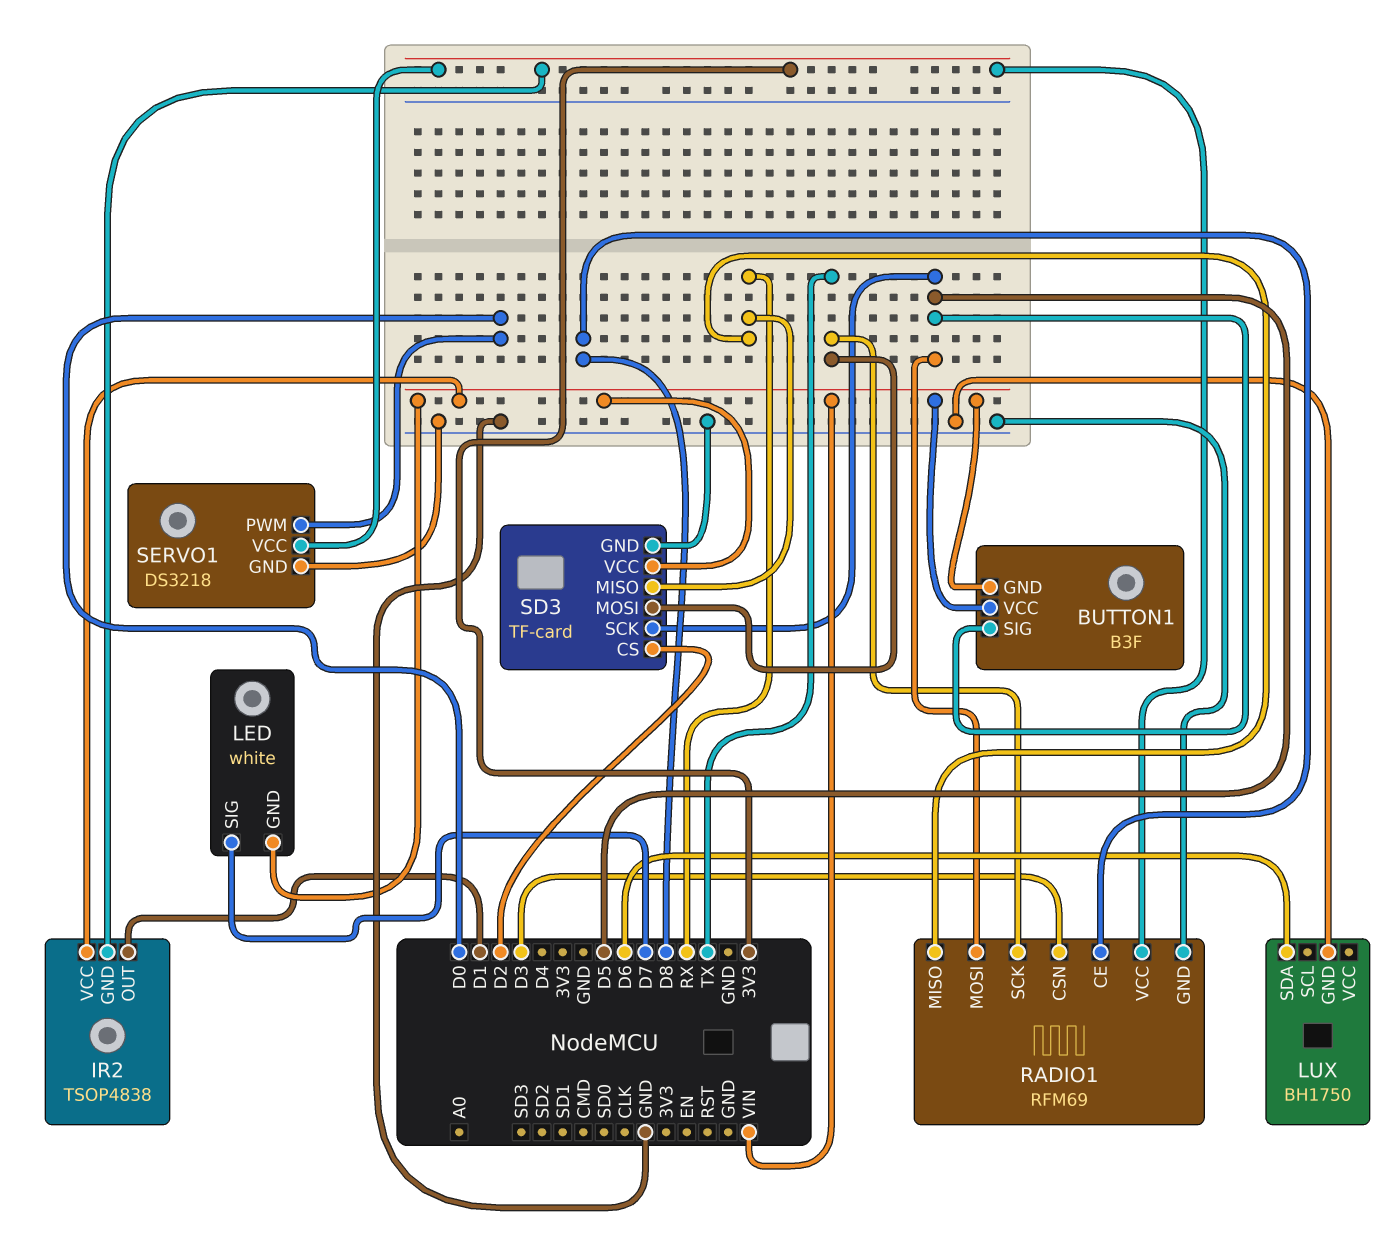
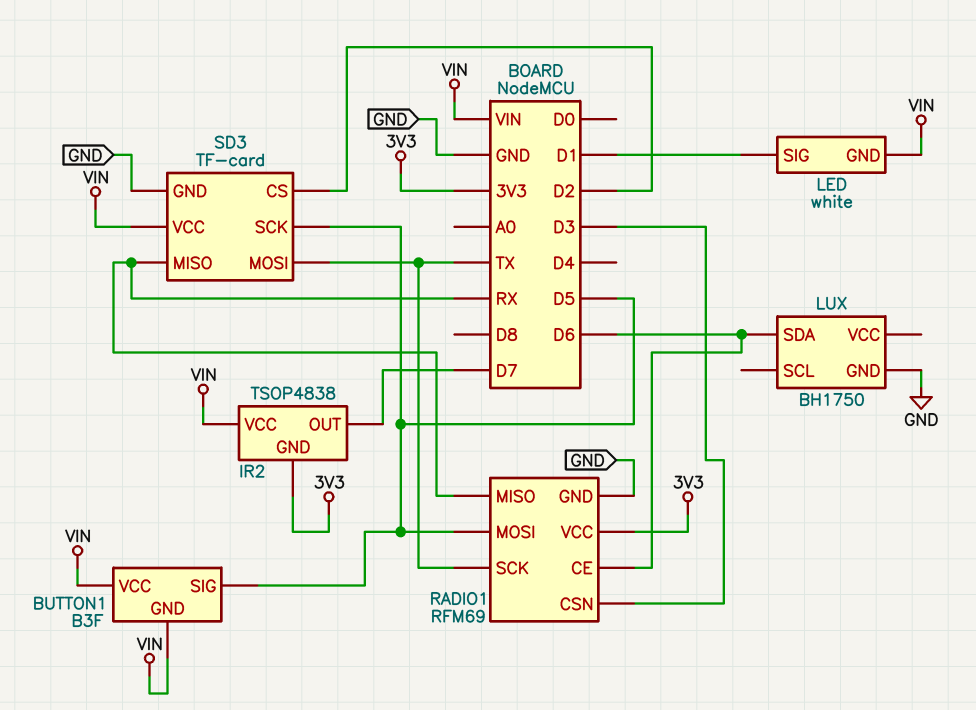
IR2 pin OUT: D1 -> D7
LED pin SIG: D7 -> D1
RADIO1 pin CE: D8 -> D6
SERVO1: DS3218 -> none
SERVO1 pin GND: GND -> none
SERVO1 pin PWM: D0 -> none
SERVO1 pin VCC: 3V3 -> none

